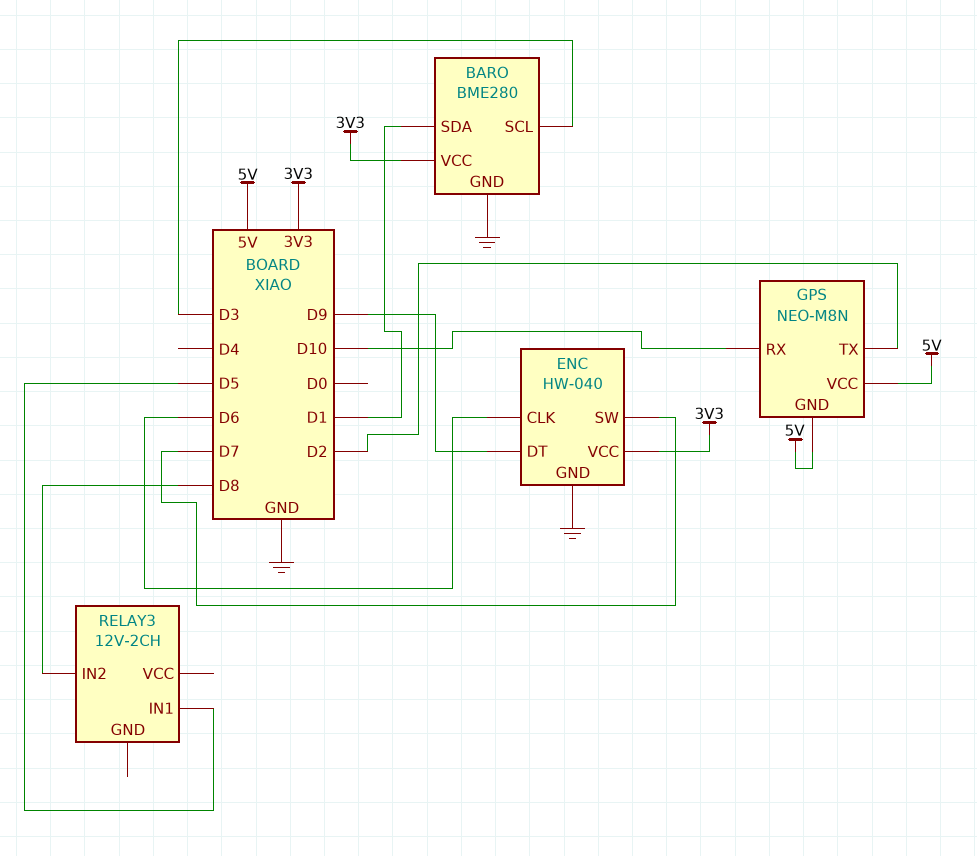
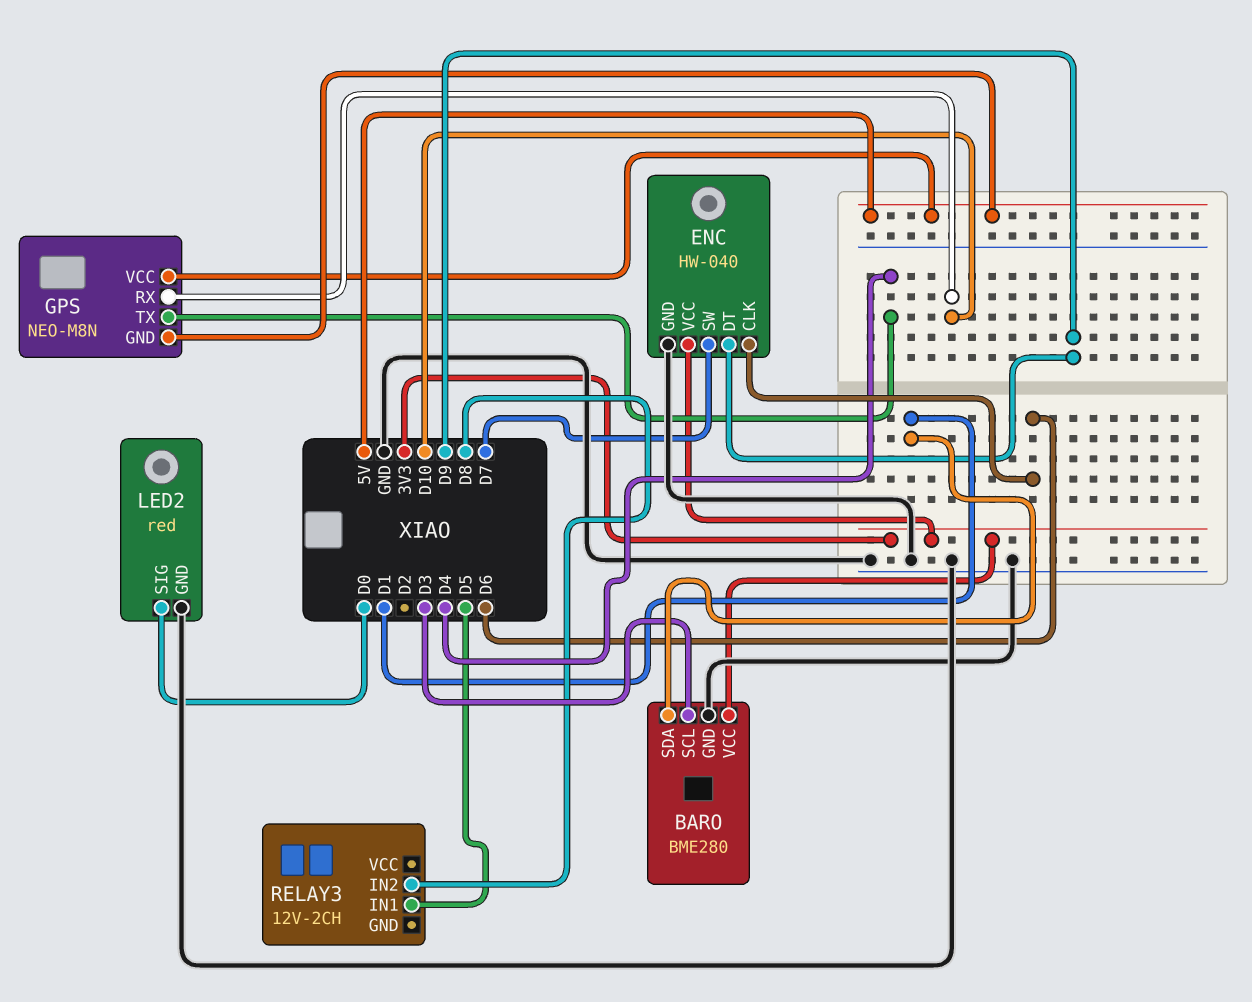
GPS pin TX: D2 -> D4
LED2: none -> red
LED2 pin GND: none -> GND
LED2 pin SIG: none -> D0

